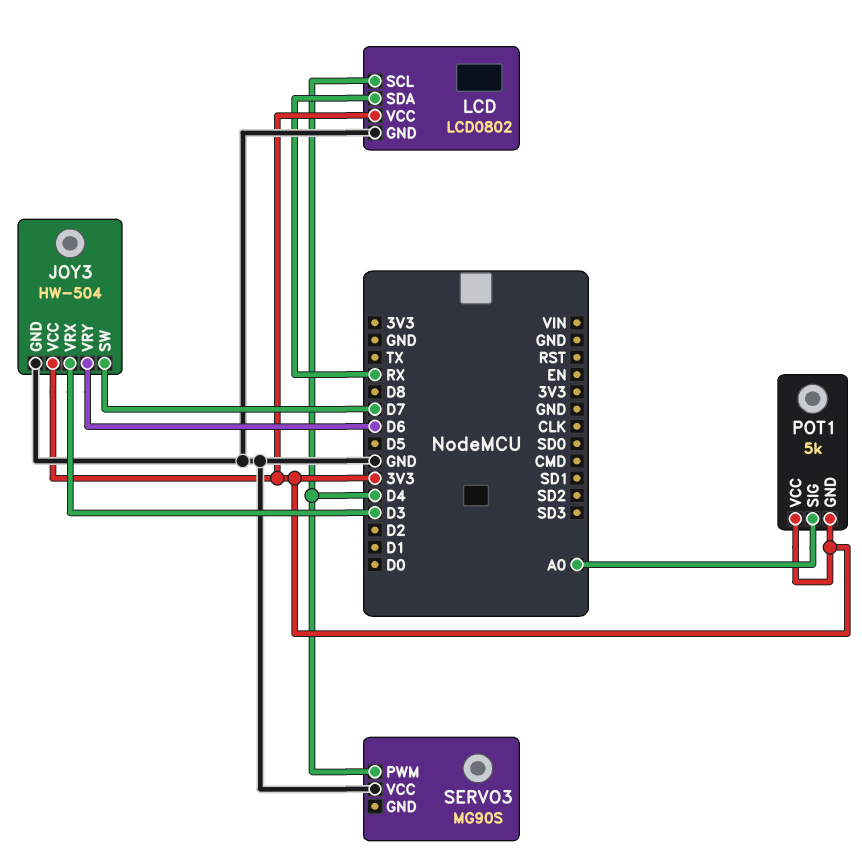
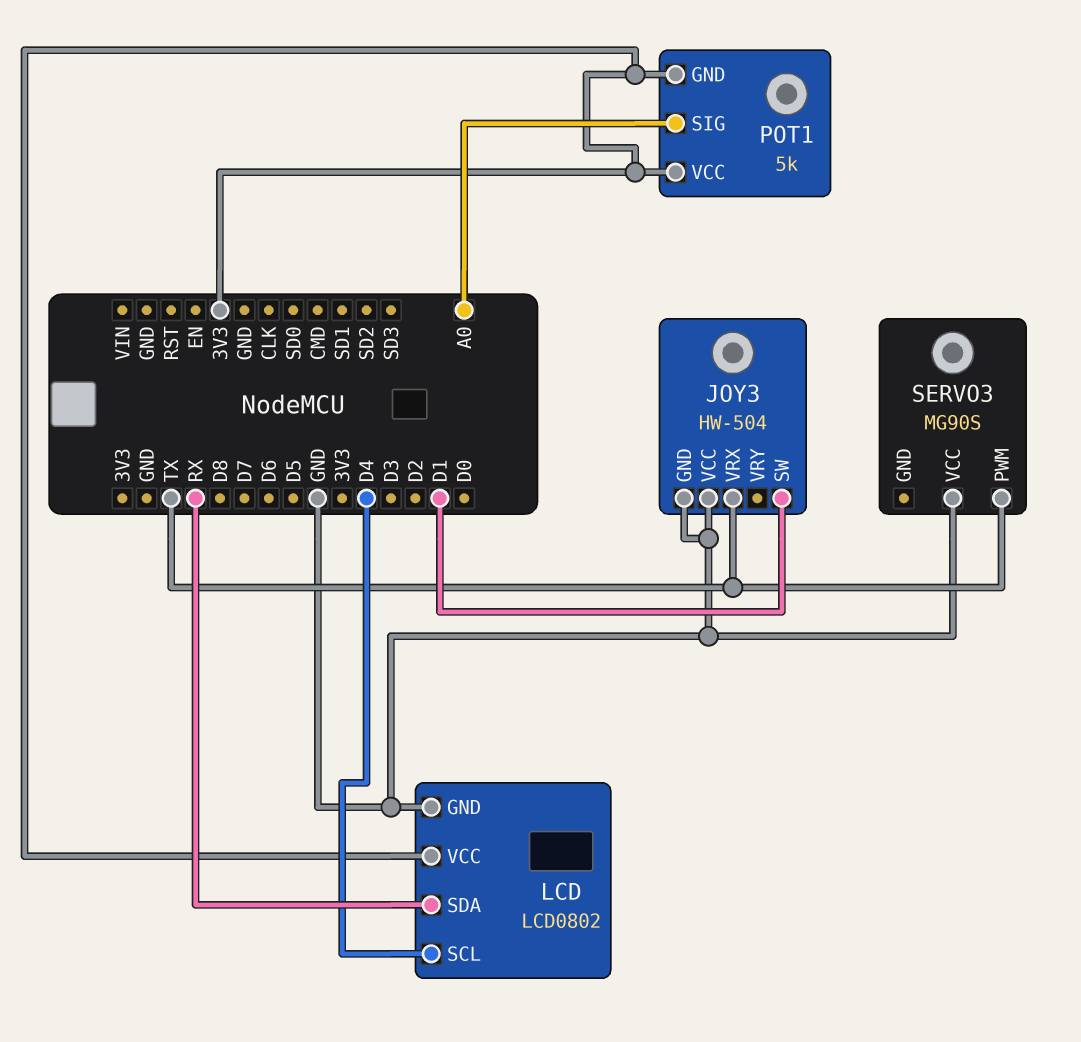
JOY3 pin SW: D7 -> D1
JOY3 pin VCC: 3V3 -> GND
JOY3 pin VRX: D3 -> TX
JOY3 pin VRY: D6 -> none
SERVO3 pin PWM: D4 -> TX

